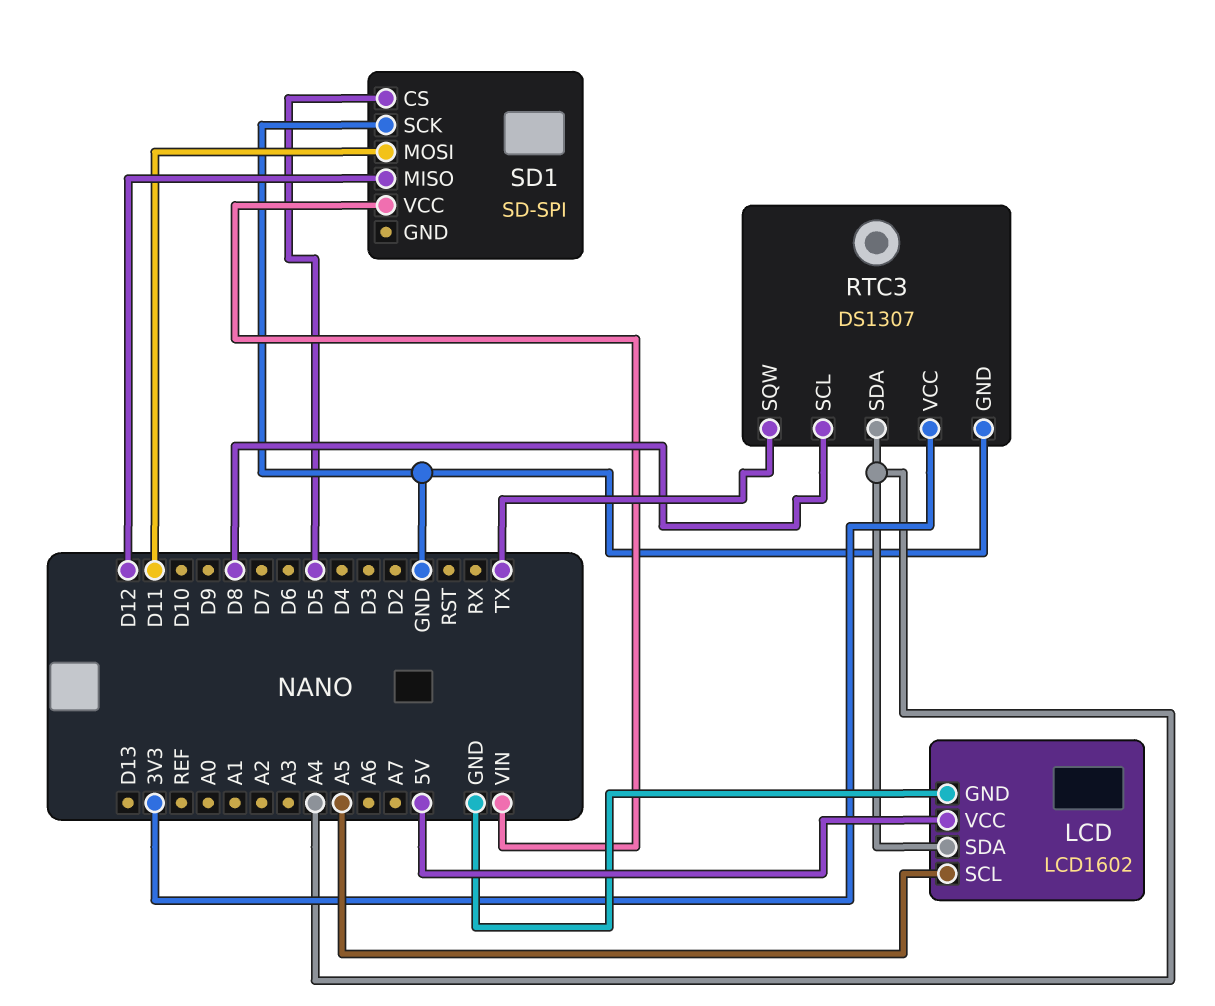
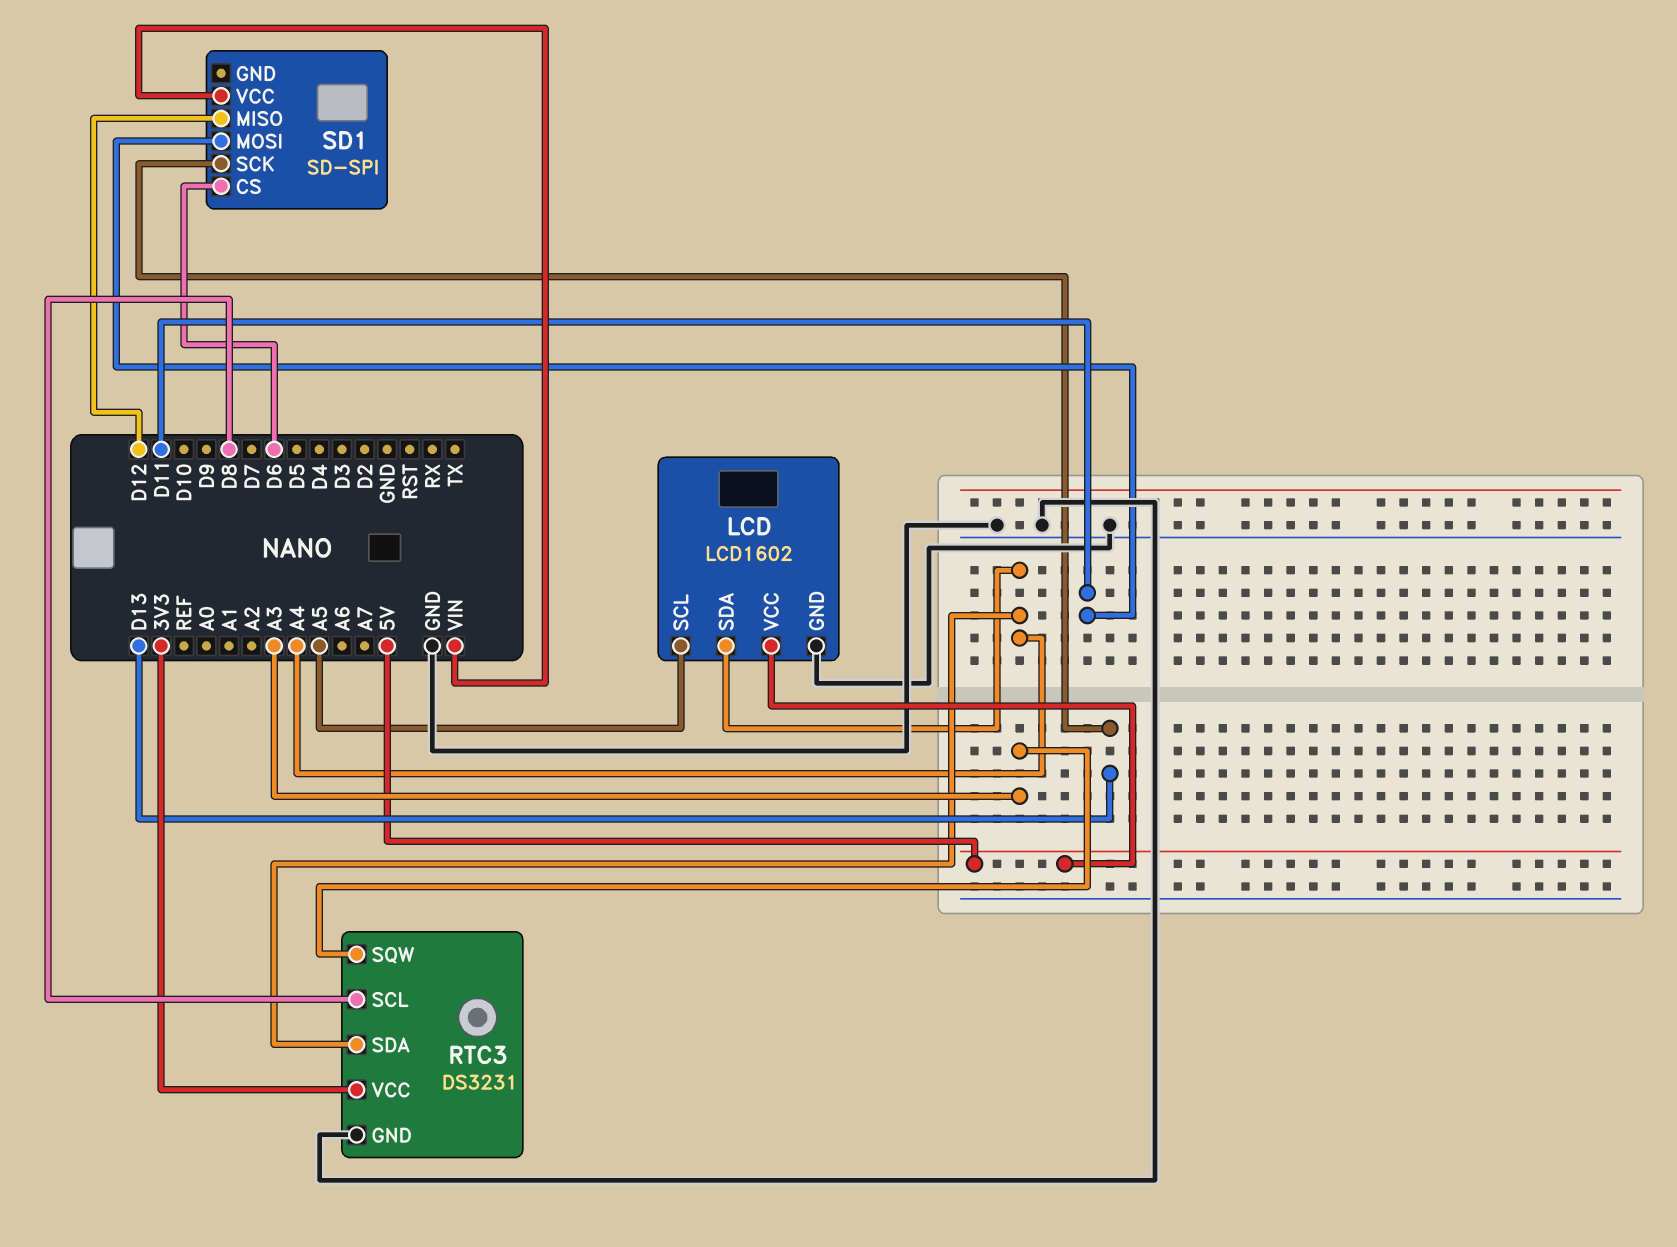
RTC3: DS1307 -> DS3231
RTC3 pin SQW: TX -> A3
SD1 pin CS: D5 -> D6
SD1 pin SCK: GND -> D13

